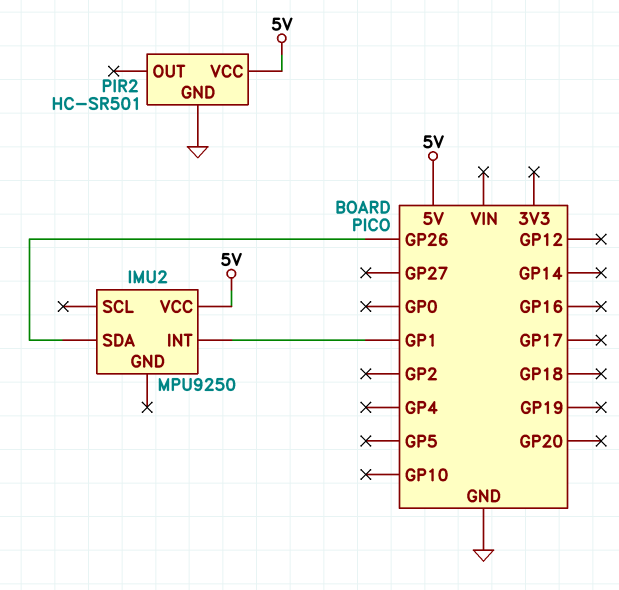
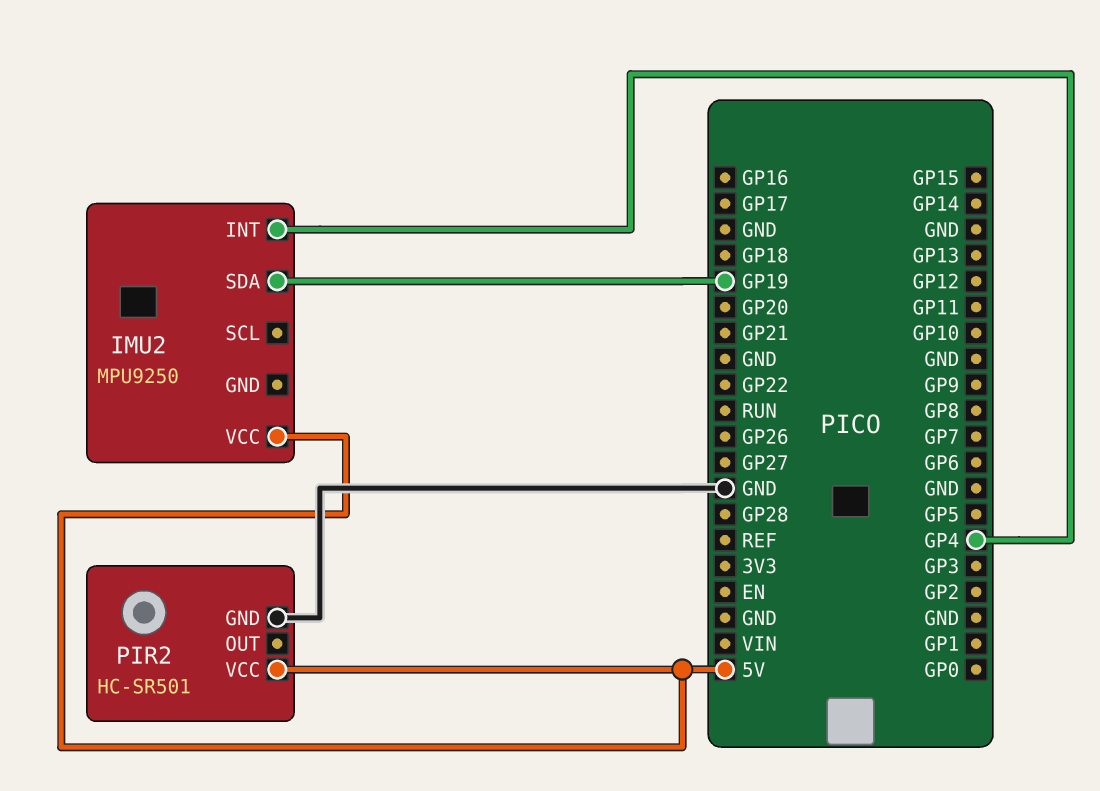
IMU2 pin INT: GP1 -> GP4
IMU2 pin SDA: GP26 -> GP19

